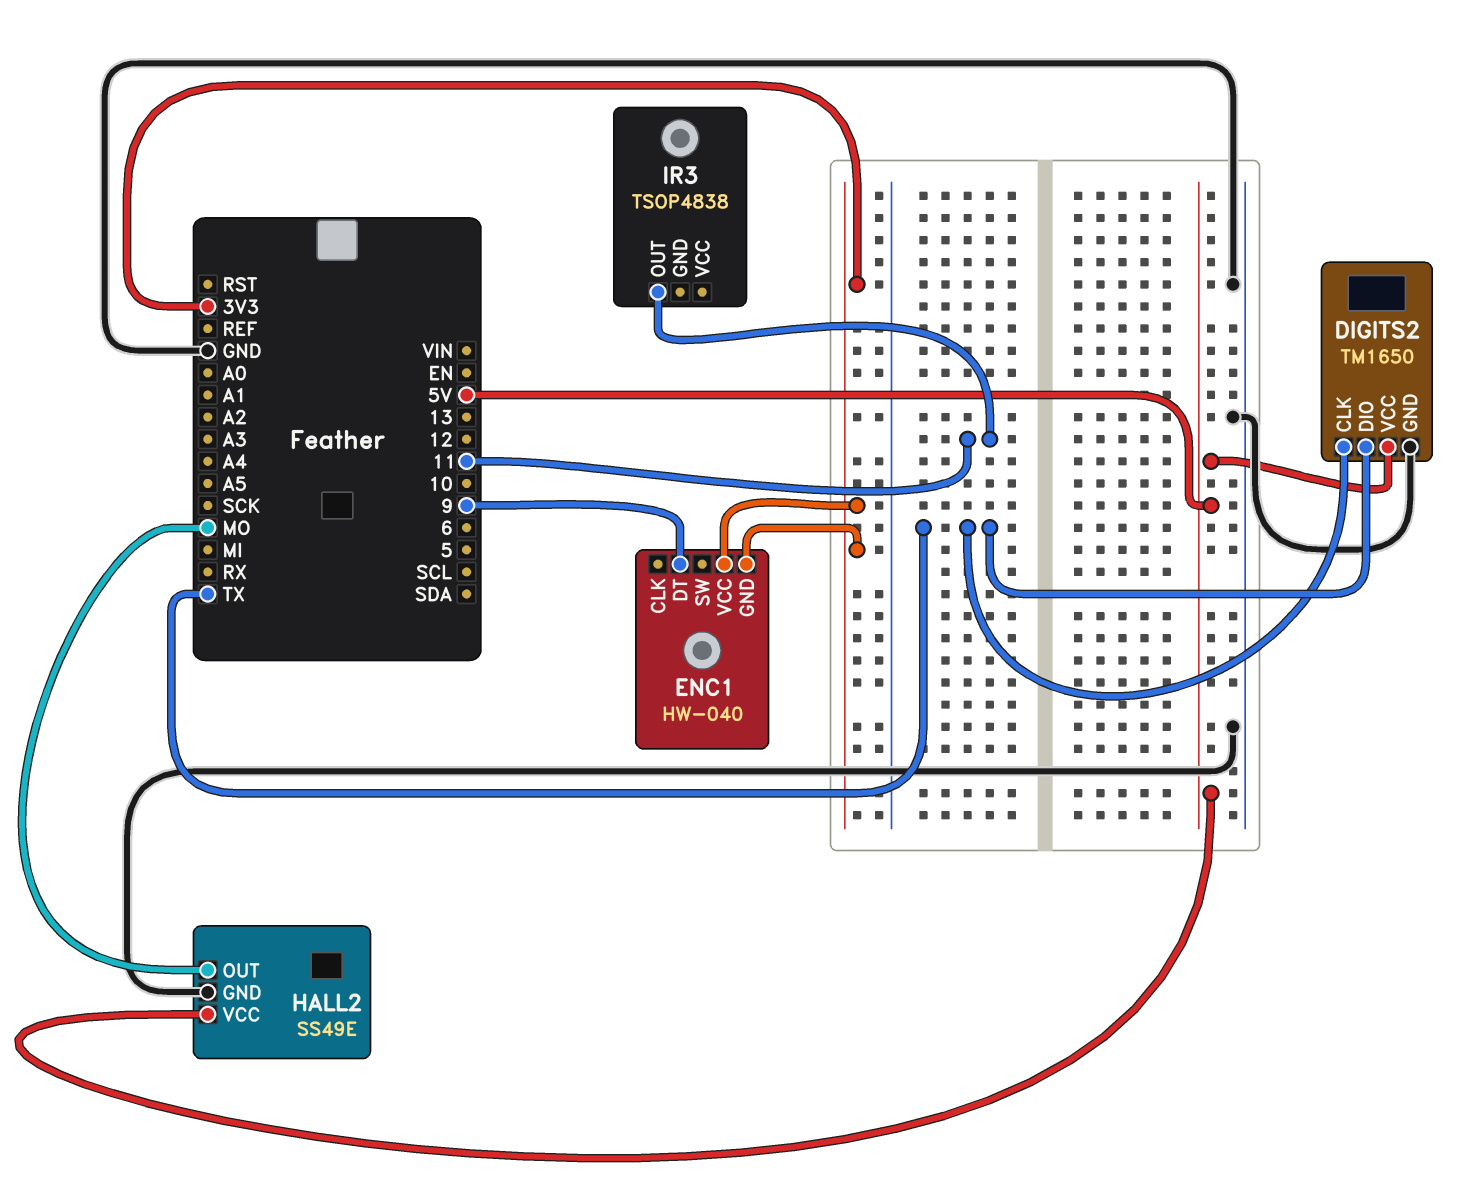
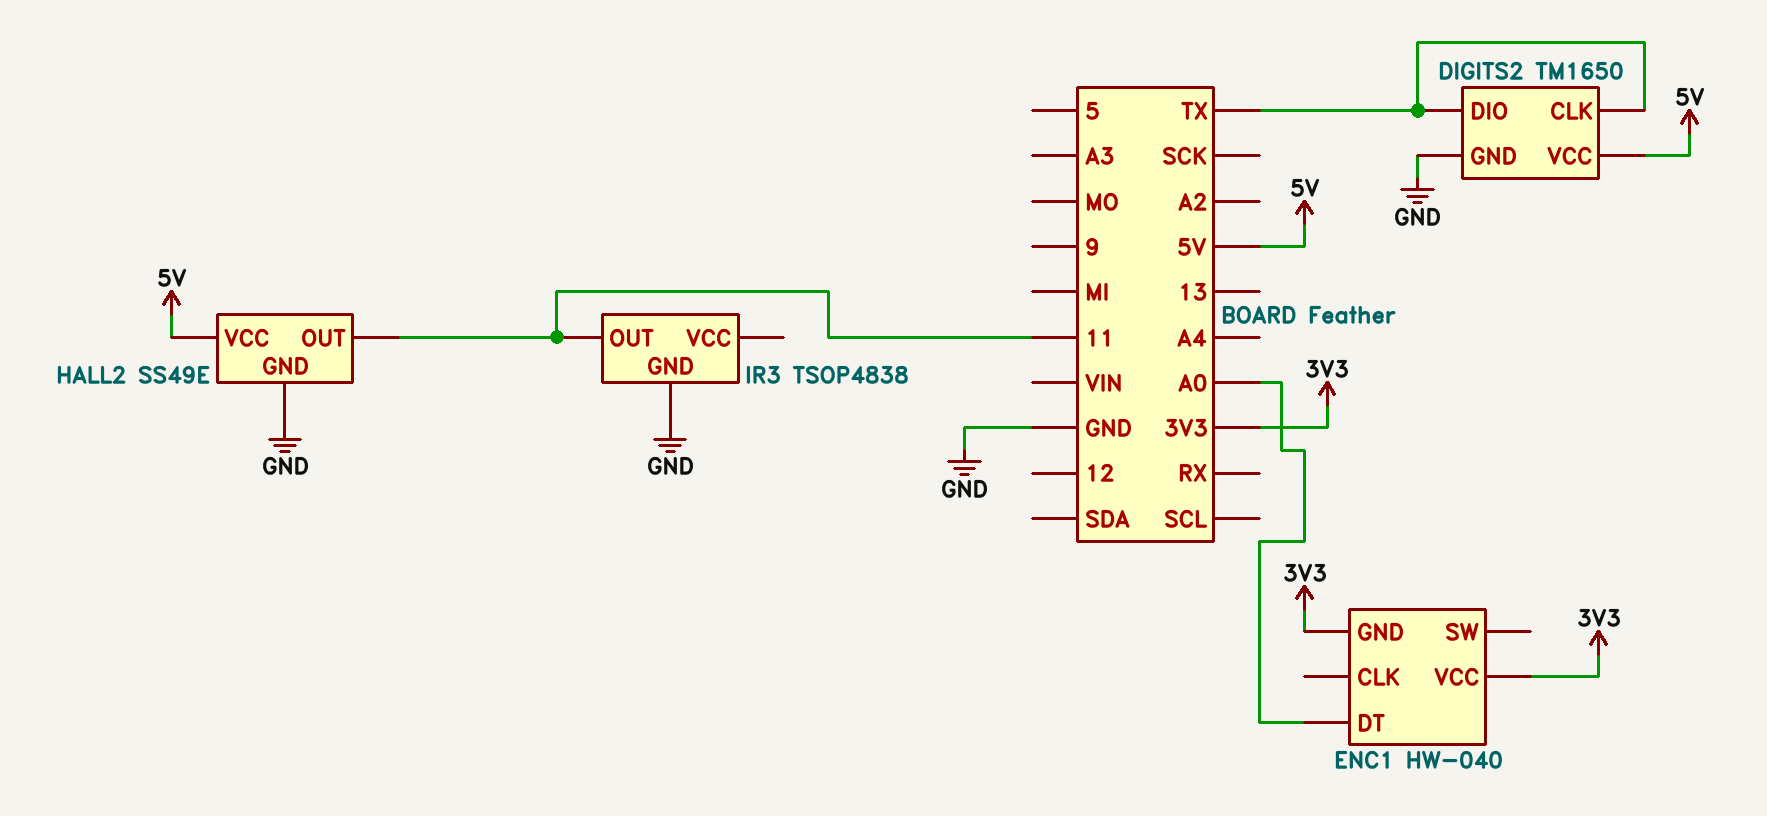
ENC1 pin DT: 9 -> A0
HALL2 pin OUT: MO -> 11
IR3 pin GND: none -> GND

